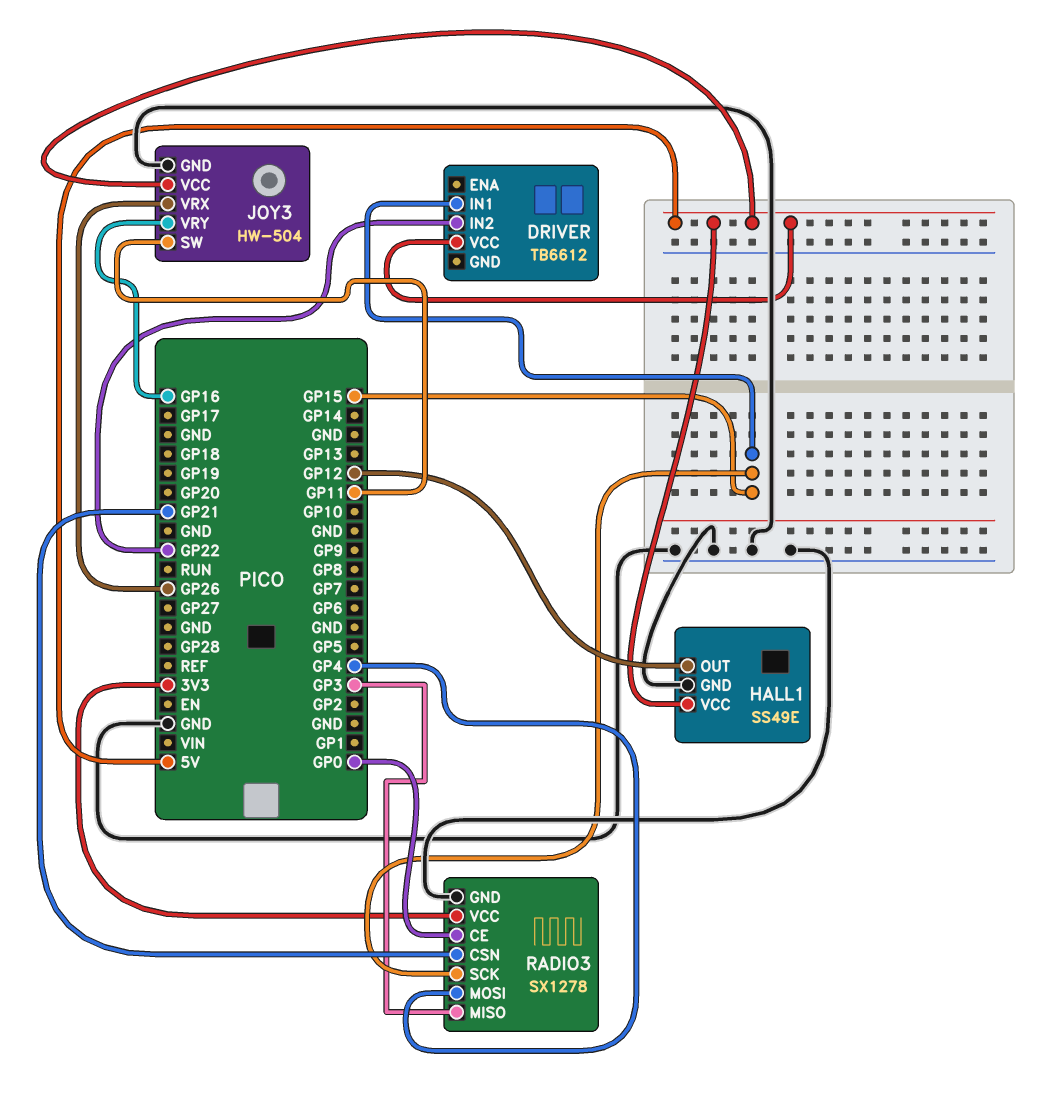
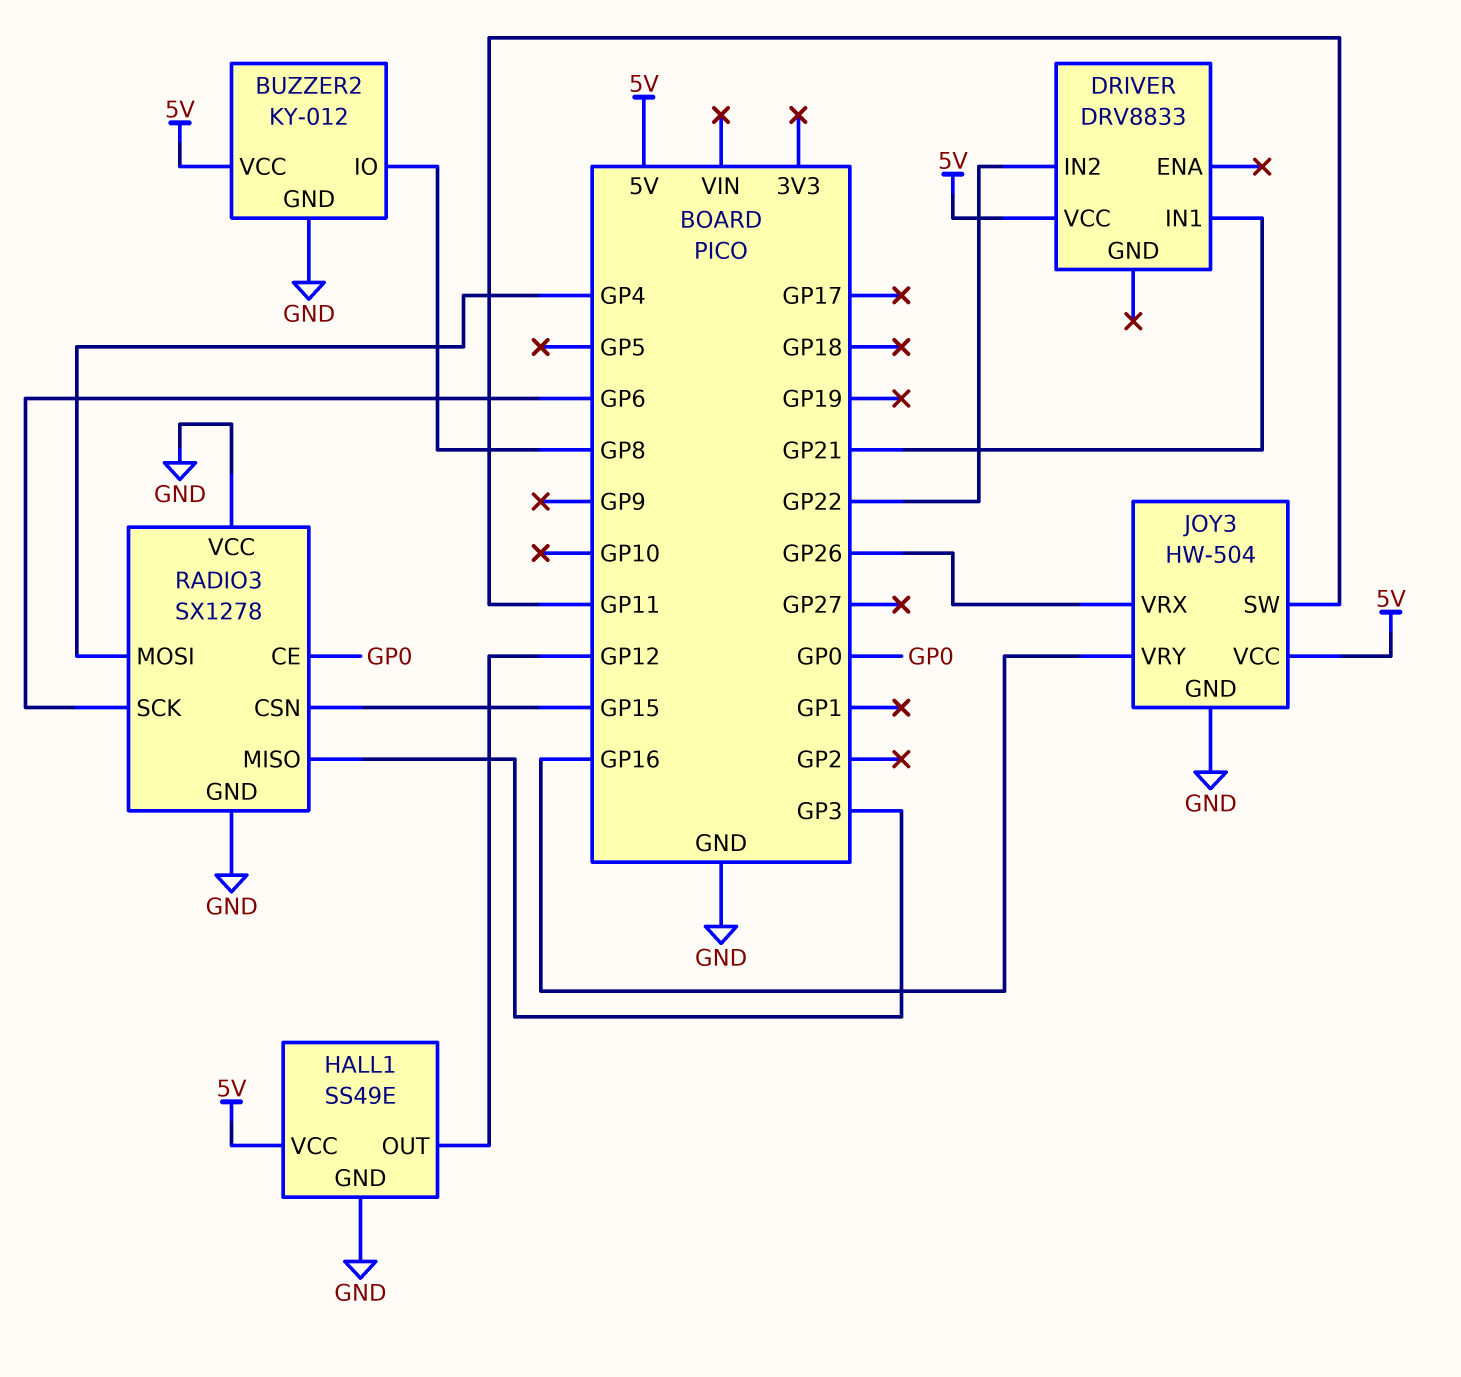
BUZZER2: none -> KY-012
BUZZER2 pin GND: none -> GND
BUZZER2 pin IO: none -> GP8
BUZZER2 pin VCC: none -> 5V
DRIVER: TB6612 -> DRV8833
DRIVER pin IN1: GP15 -> GP21
RADIO3 pin CSN: GP21 -> GP15
RADIO3 pin SCK: GP15 -> GP6
RADIO3 pin VCC: 3V3 -> GND

